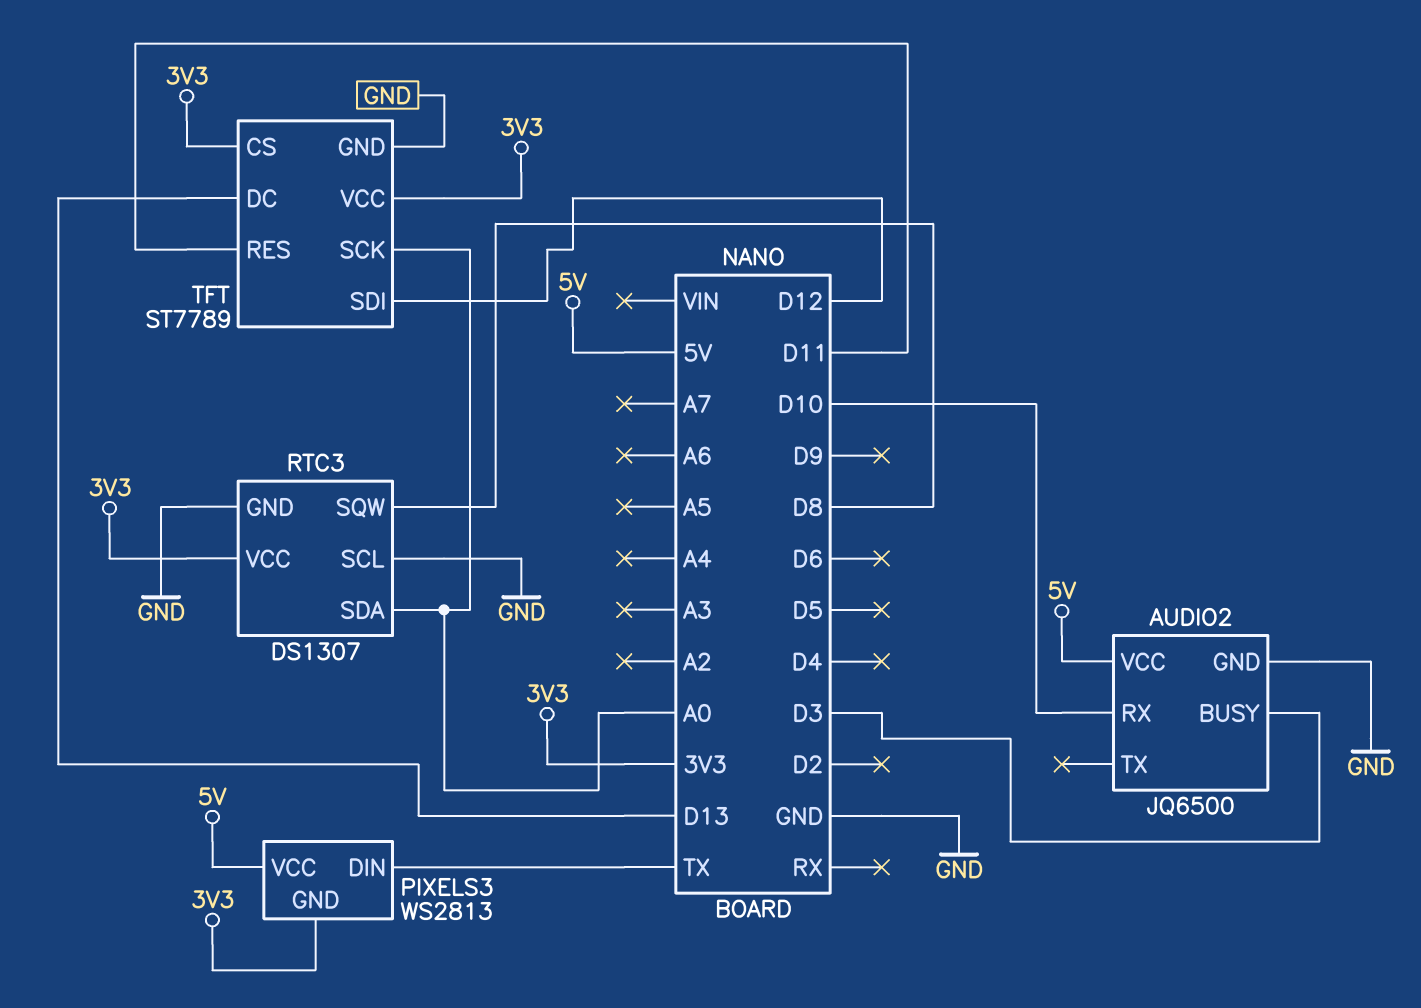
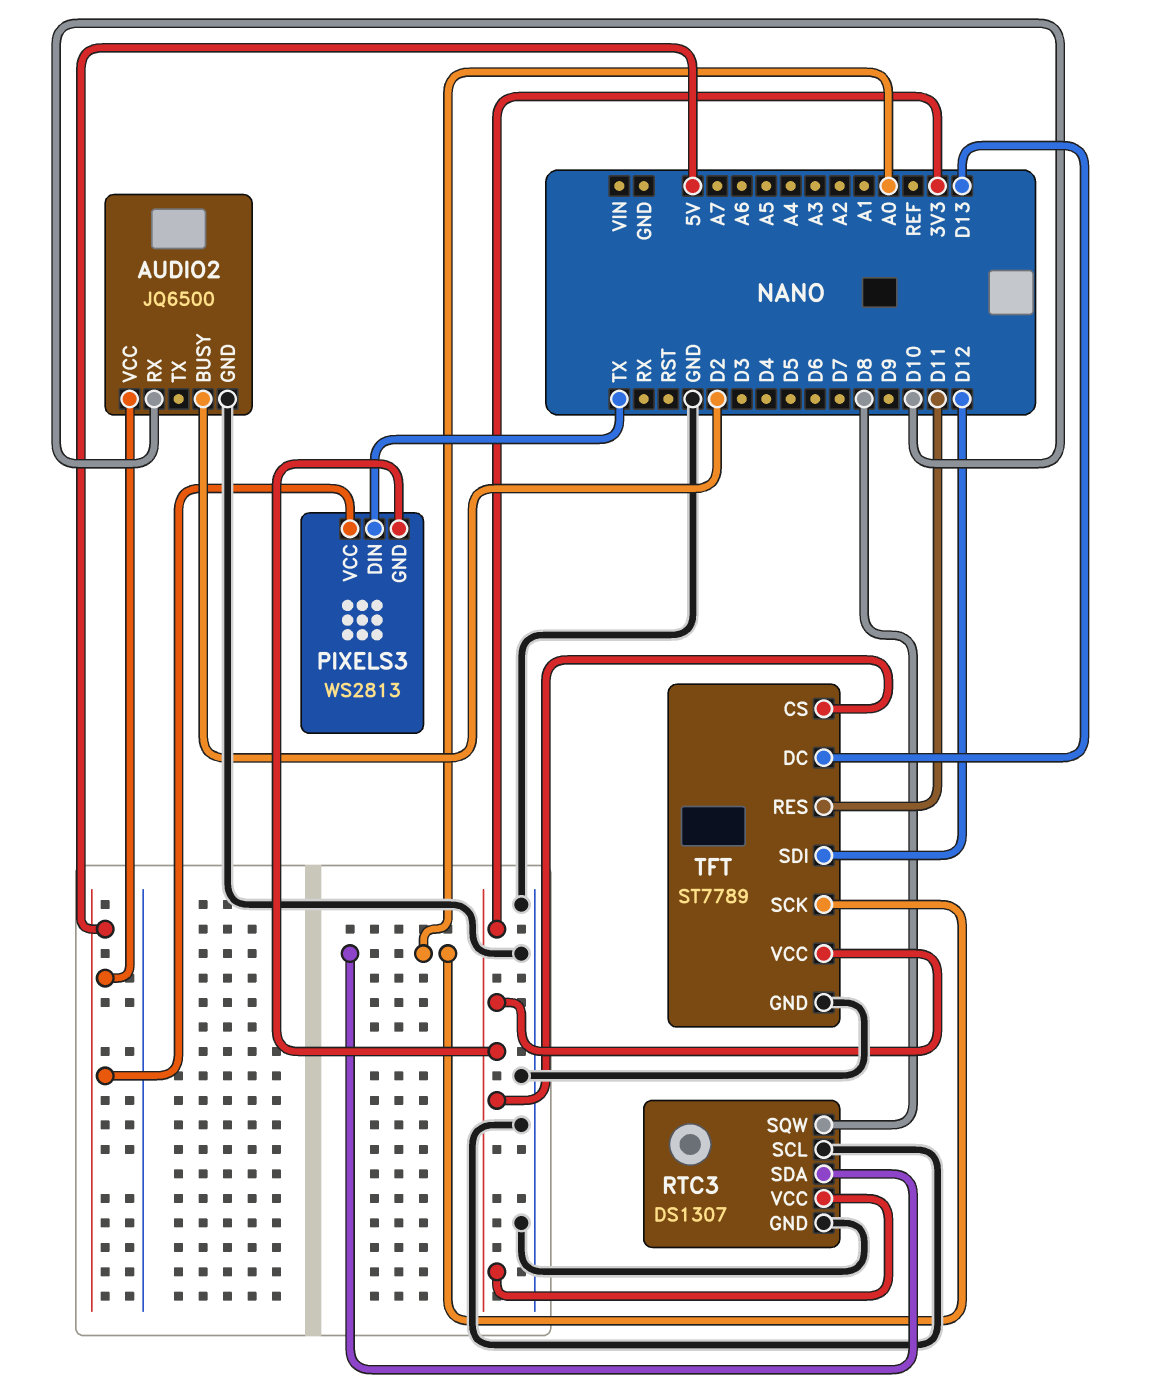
AUDIO2 pin BUSY: D3 -> D2

